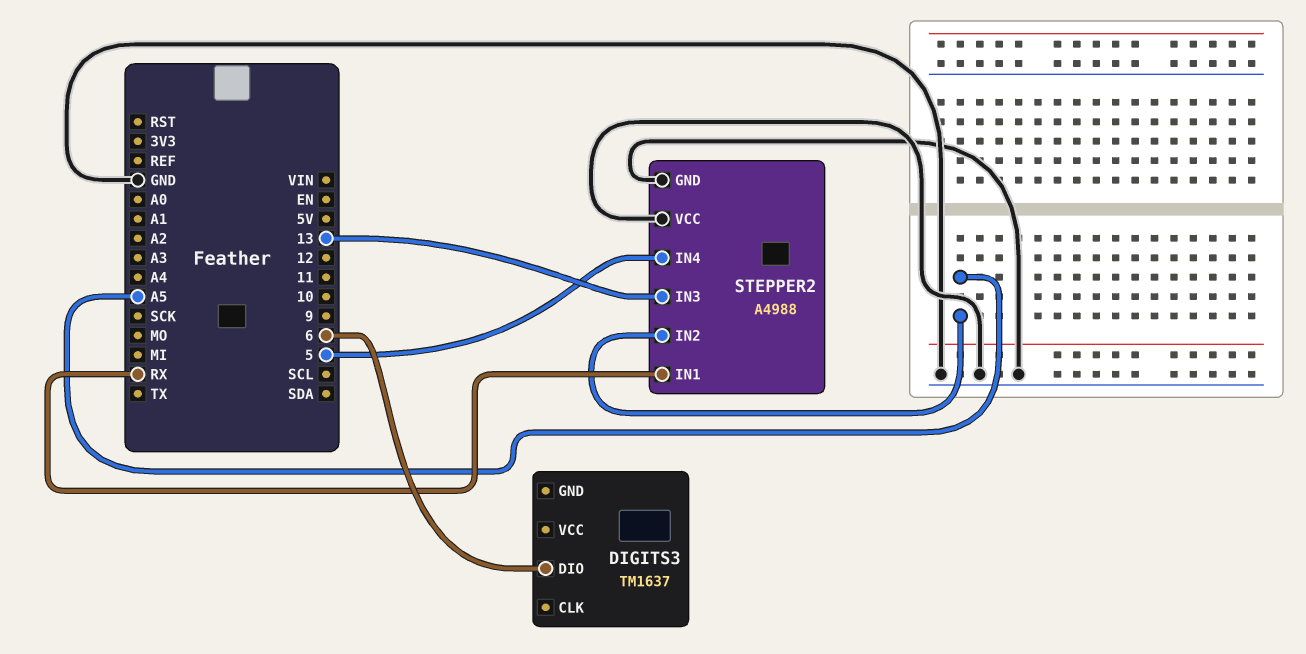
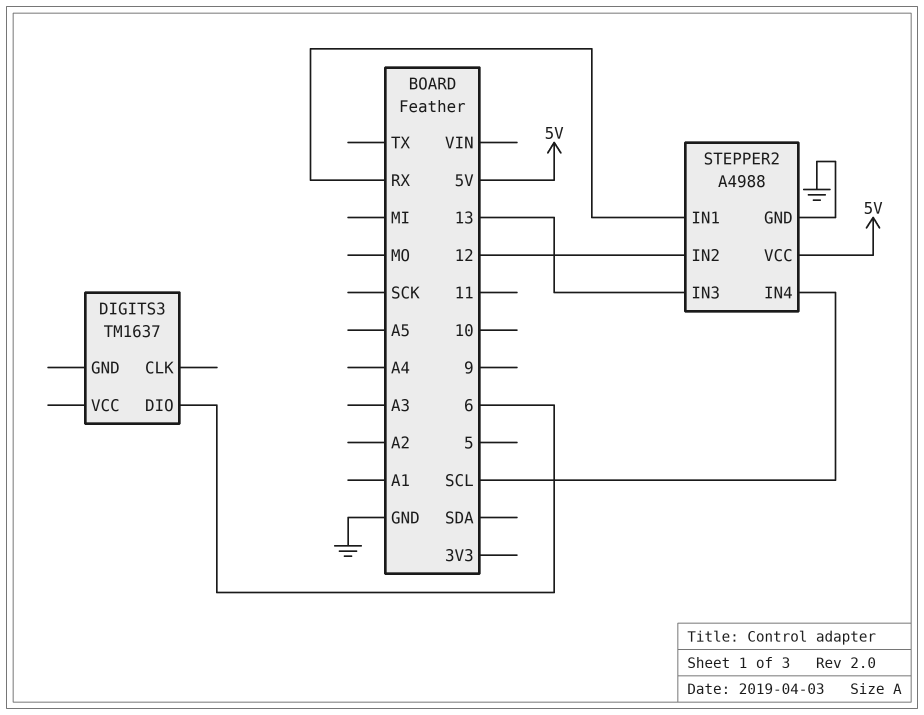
STEPPER2 pin IN2: A5 -> 12
STEPPER2 pin IN4: 5 -> SCL
STEPPER2 pin VCC: GND -> 5V

